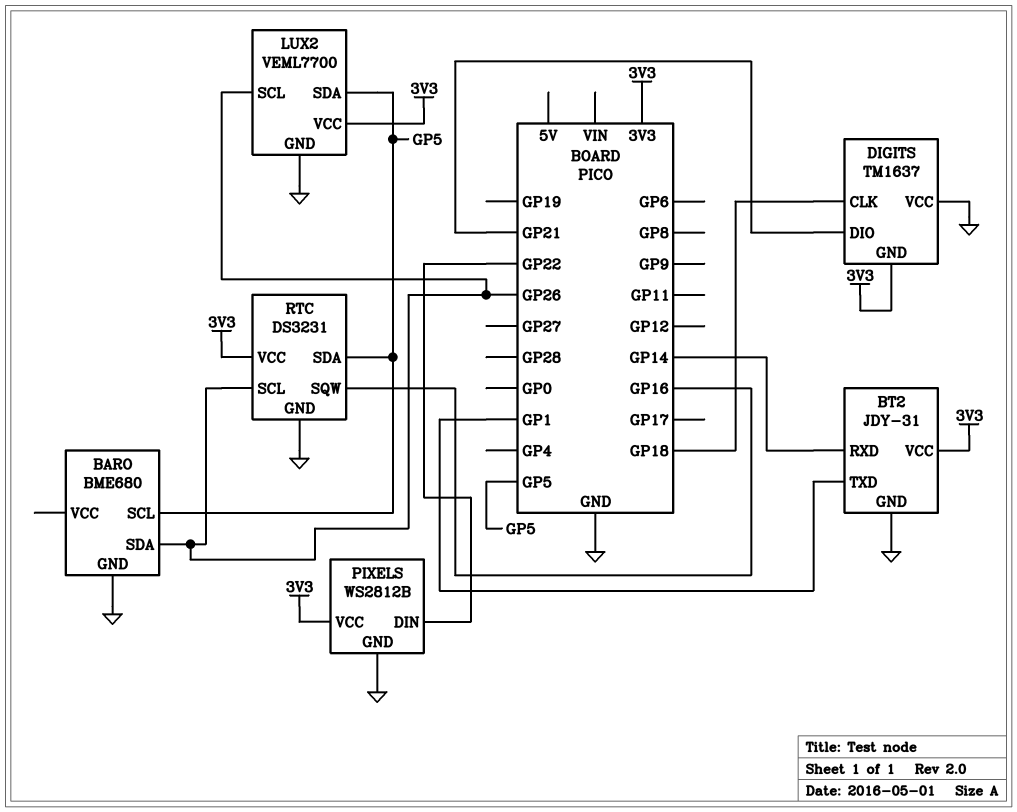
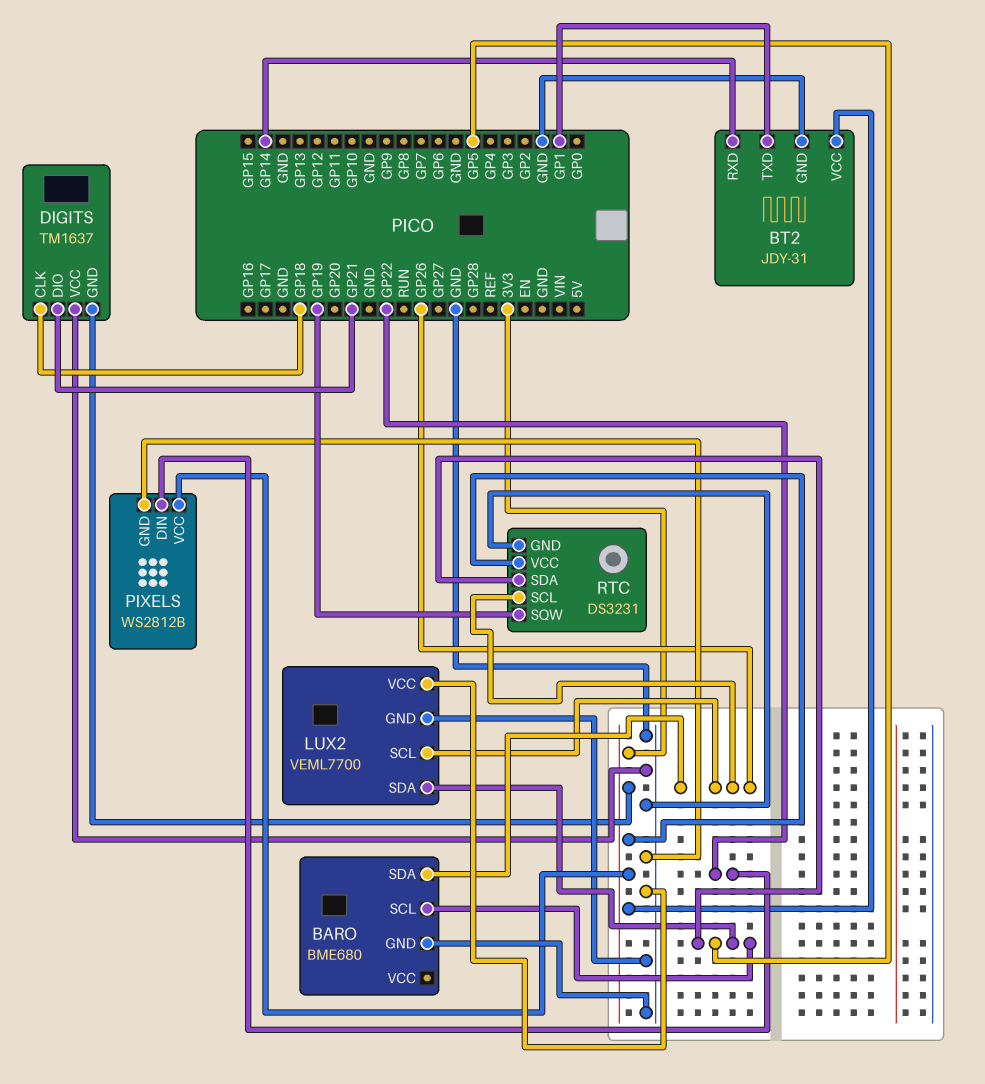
LUX2 pin VCC: 3V3 -> GND
RTC pin SQW: GP16 -> GP19

